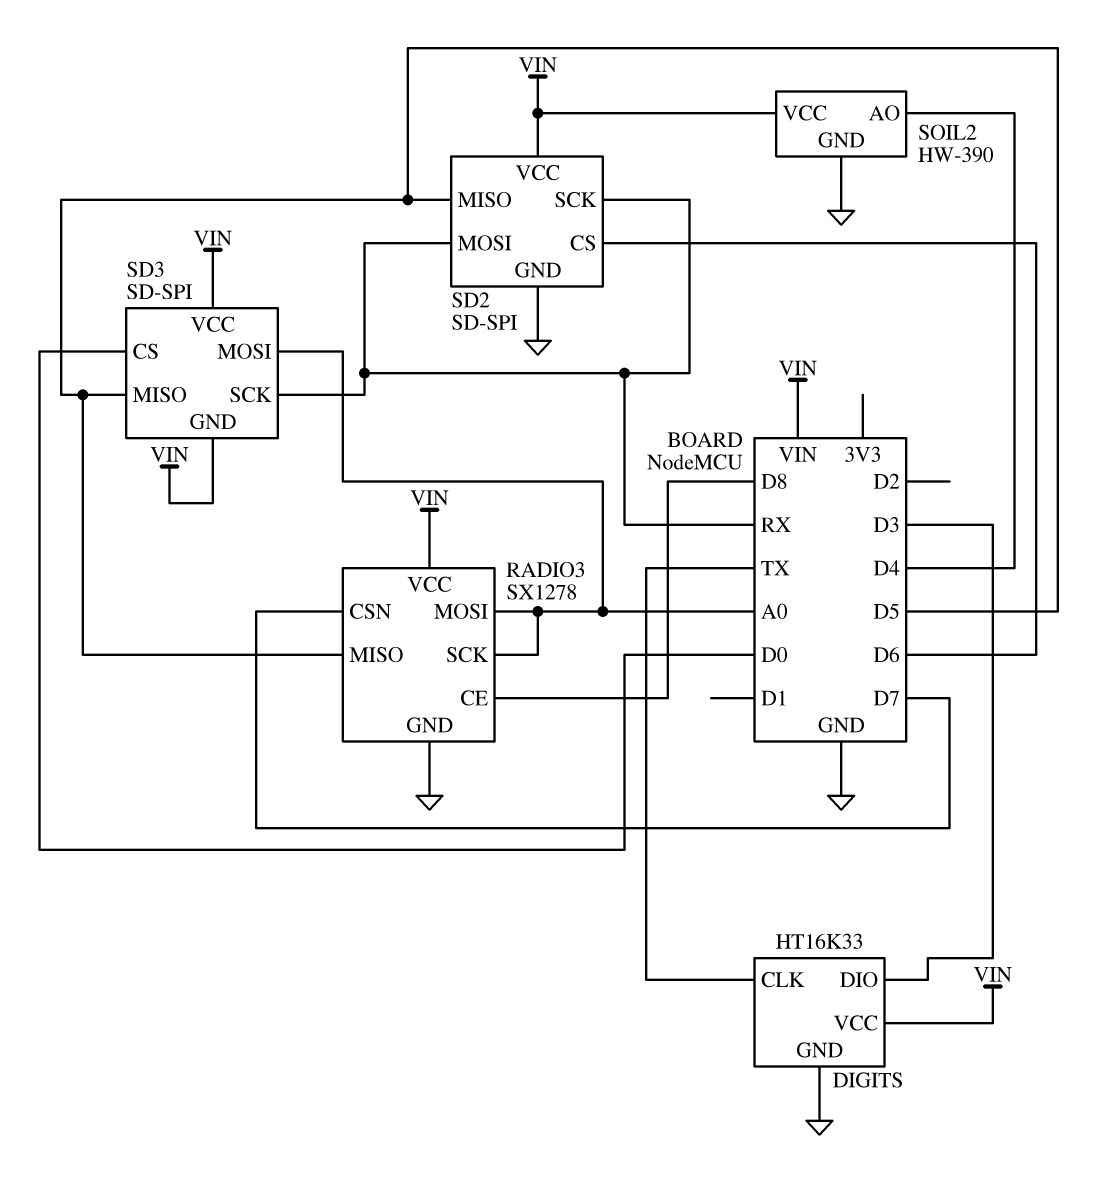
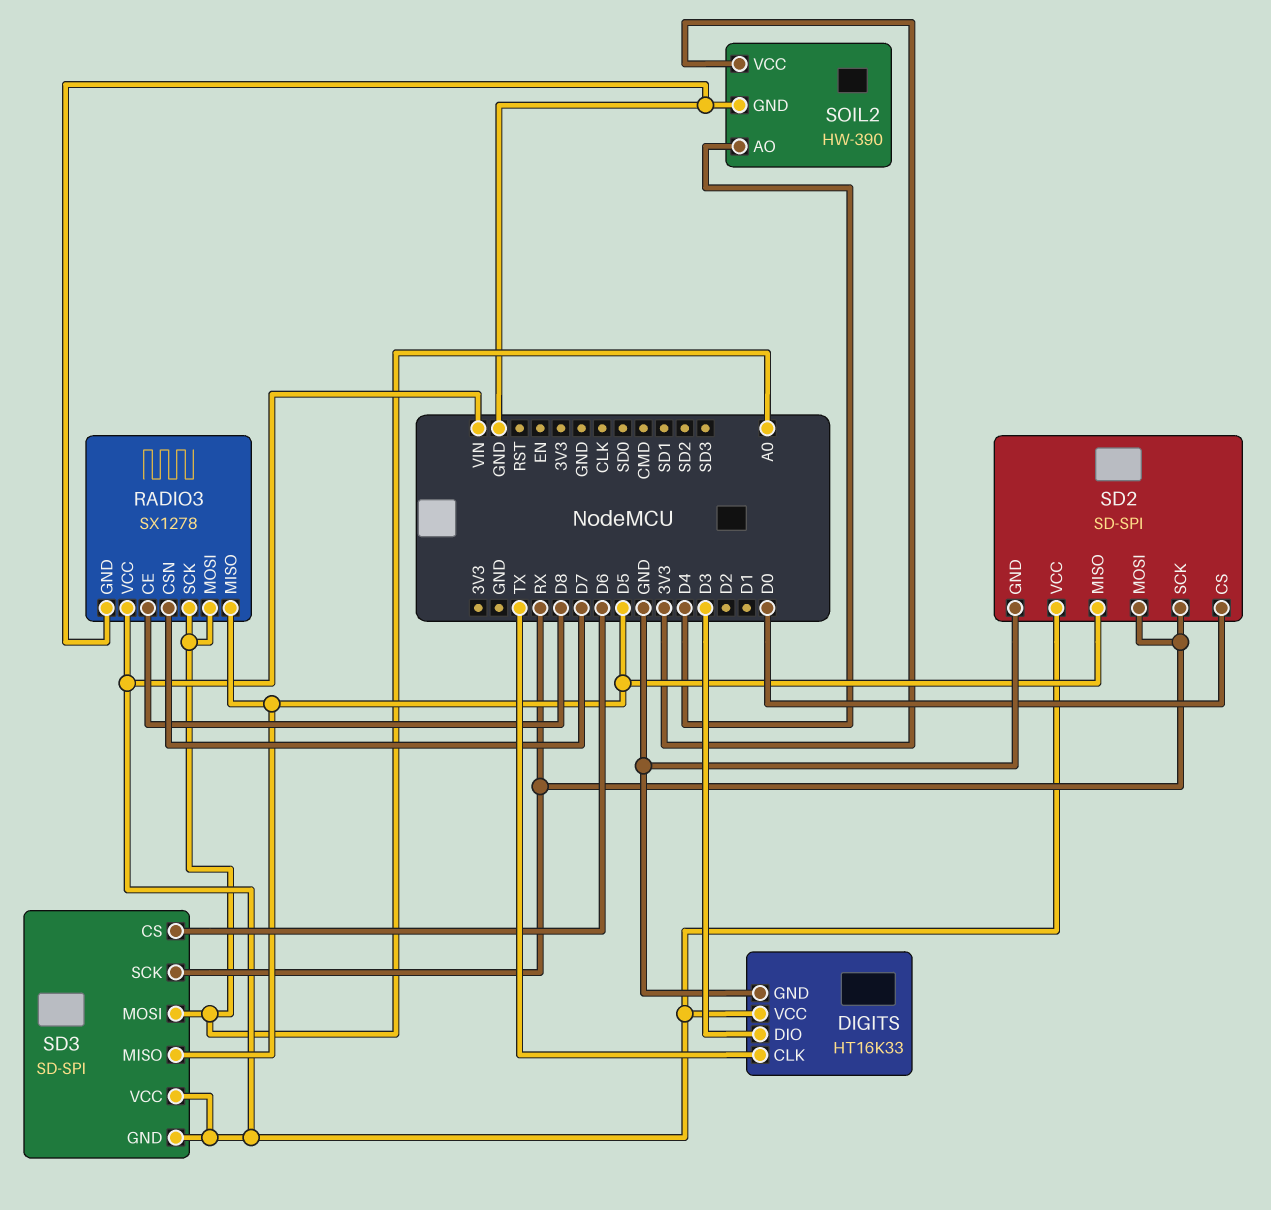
SD2 pin CS: D6 -> D0
SD3 pin CS: D0 -> D6
SOIL2 pin VCC: VIN -> 3V3

